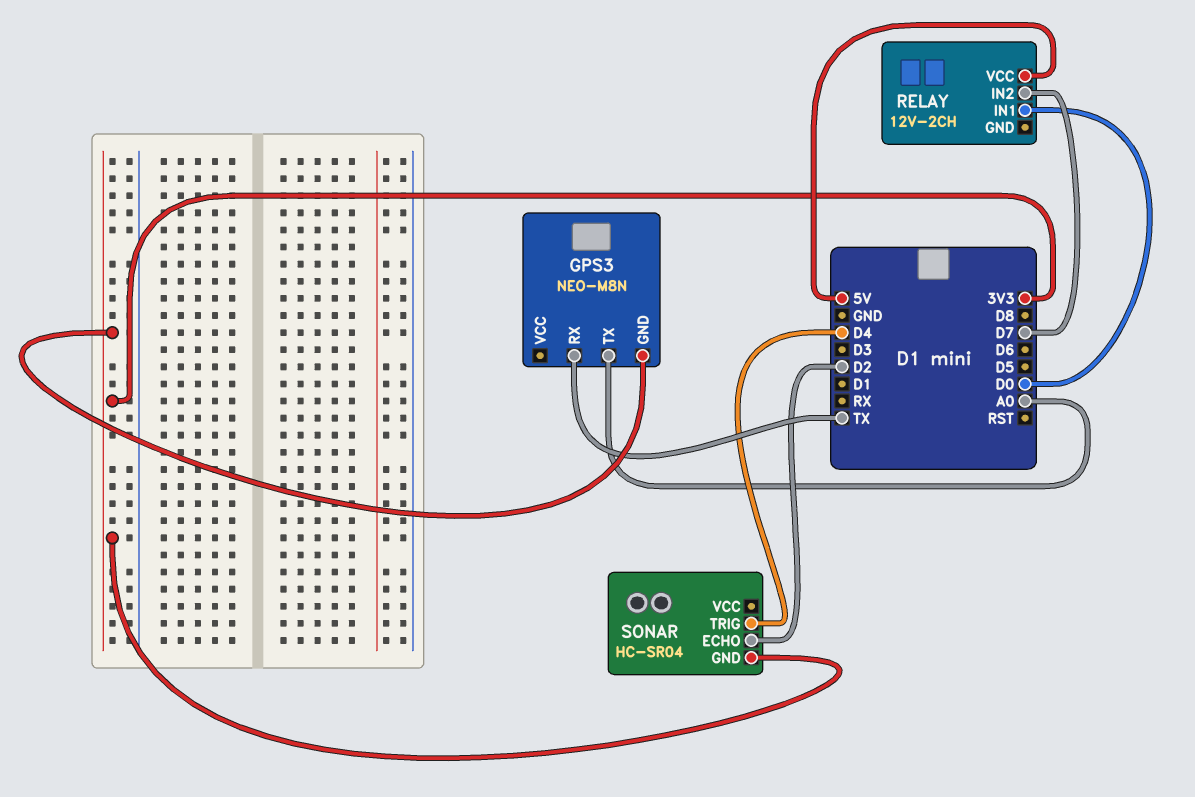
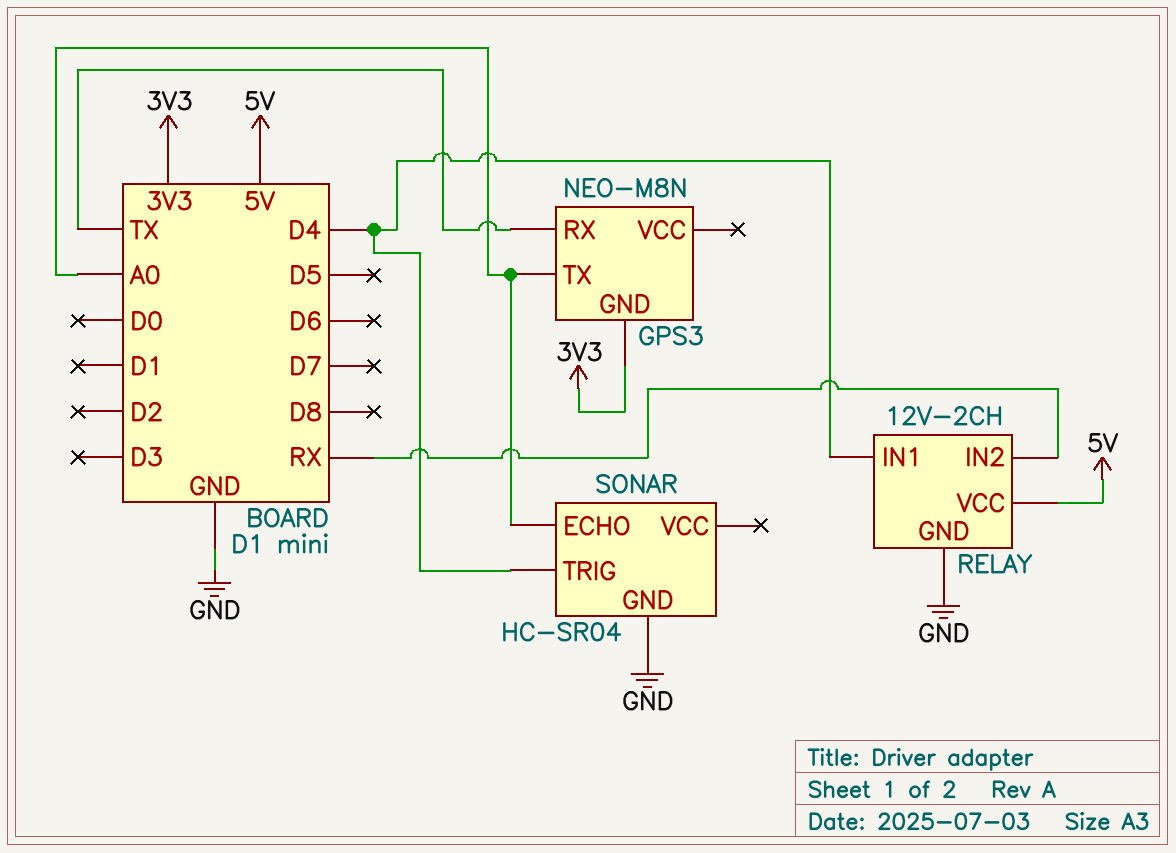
RELAY pin GND: none -> GND
RELAY pin IN1: D0 -> D4
RELAY pin IN2: D7 -> RX
SONAR pin ECHO: D2 -> A0
SONAR pin GND: 3V3 -> GND

